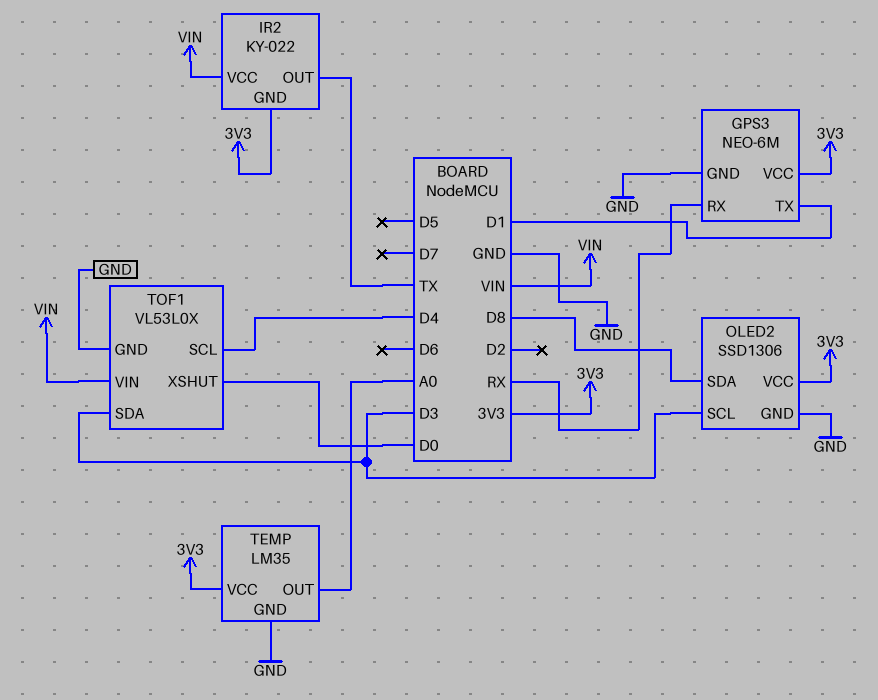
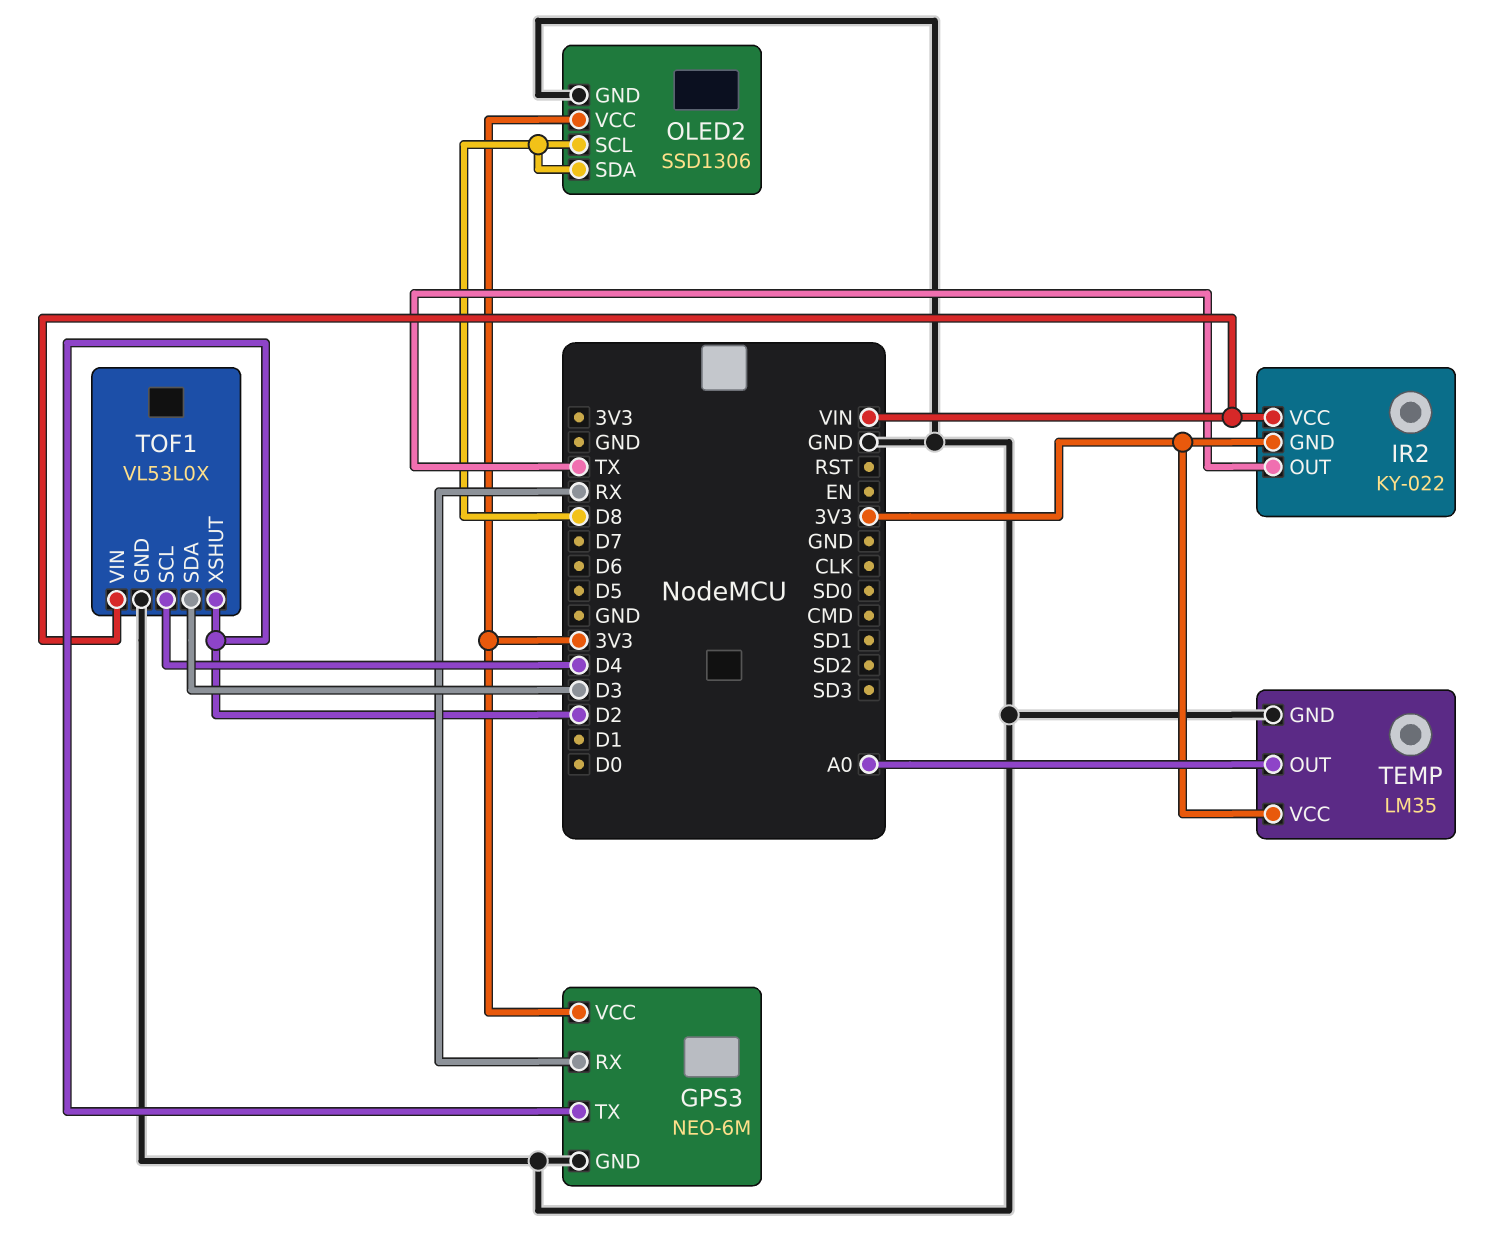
GPS3 pin TX: D1 -> D2
OLED2 pin SCL: D3 -> D8
TOF1 pin XSHUT: D0 -> D2

